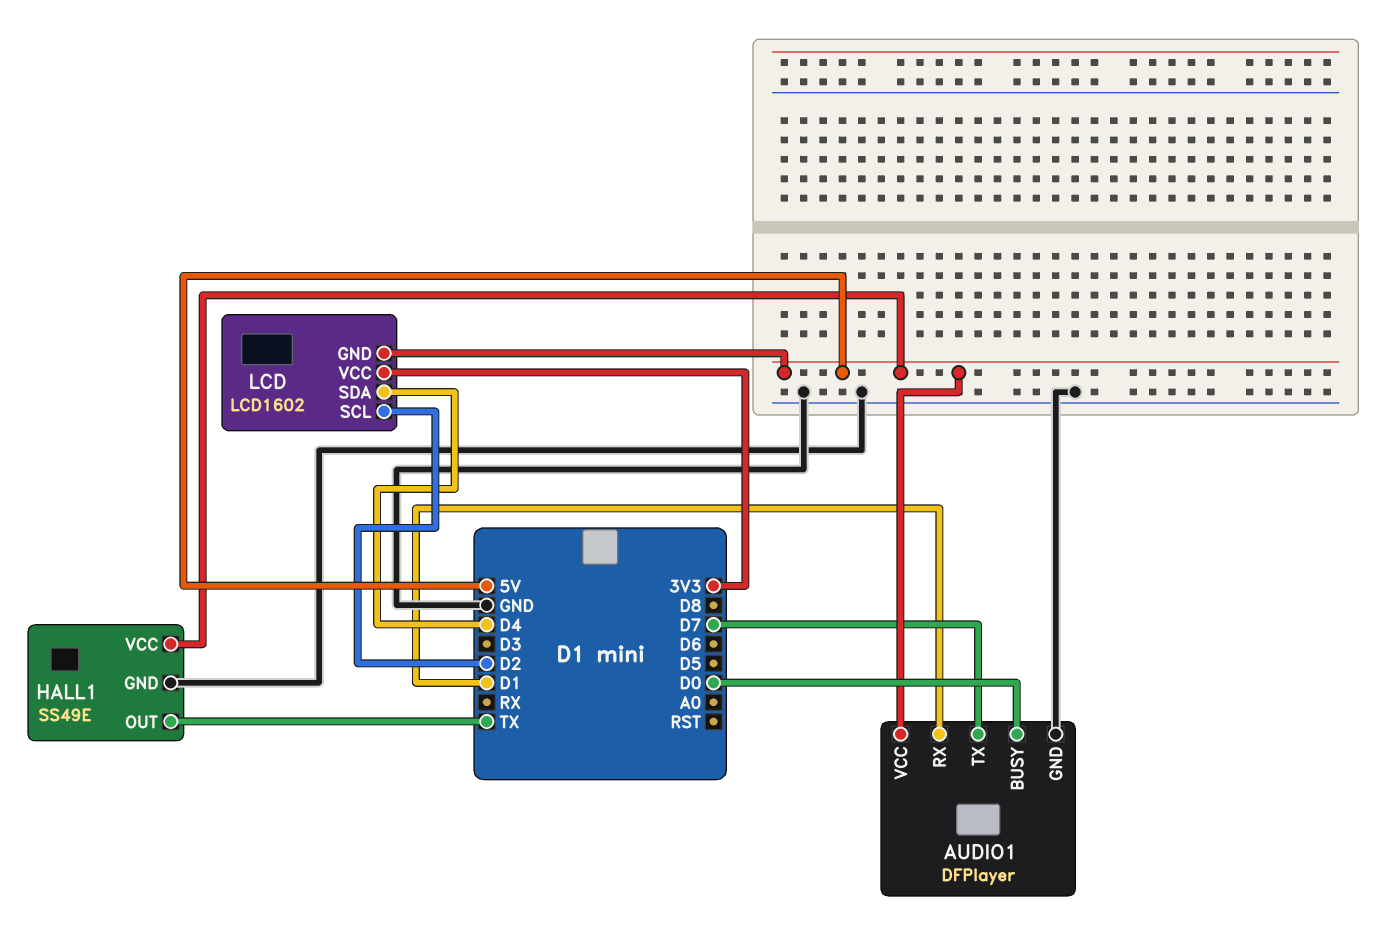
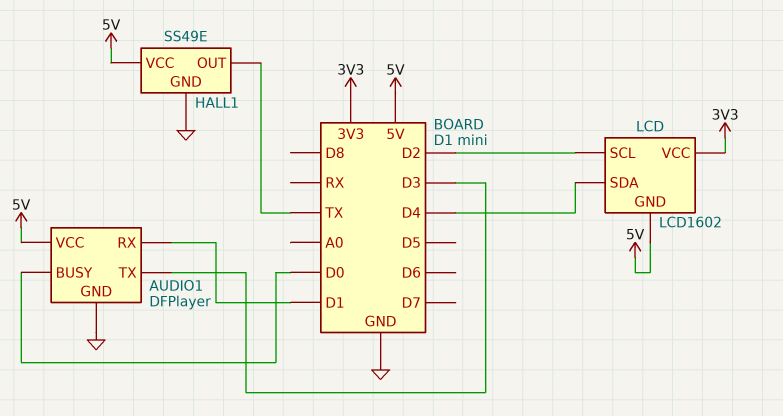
AUDIO1 pin TX: D7 -> D3

